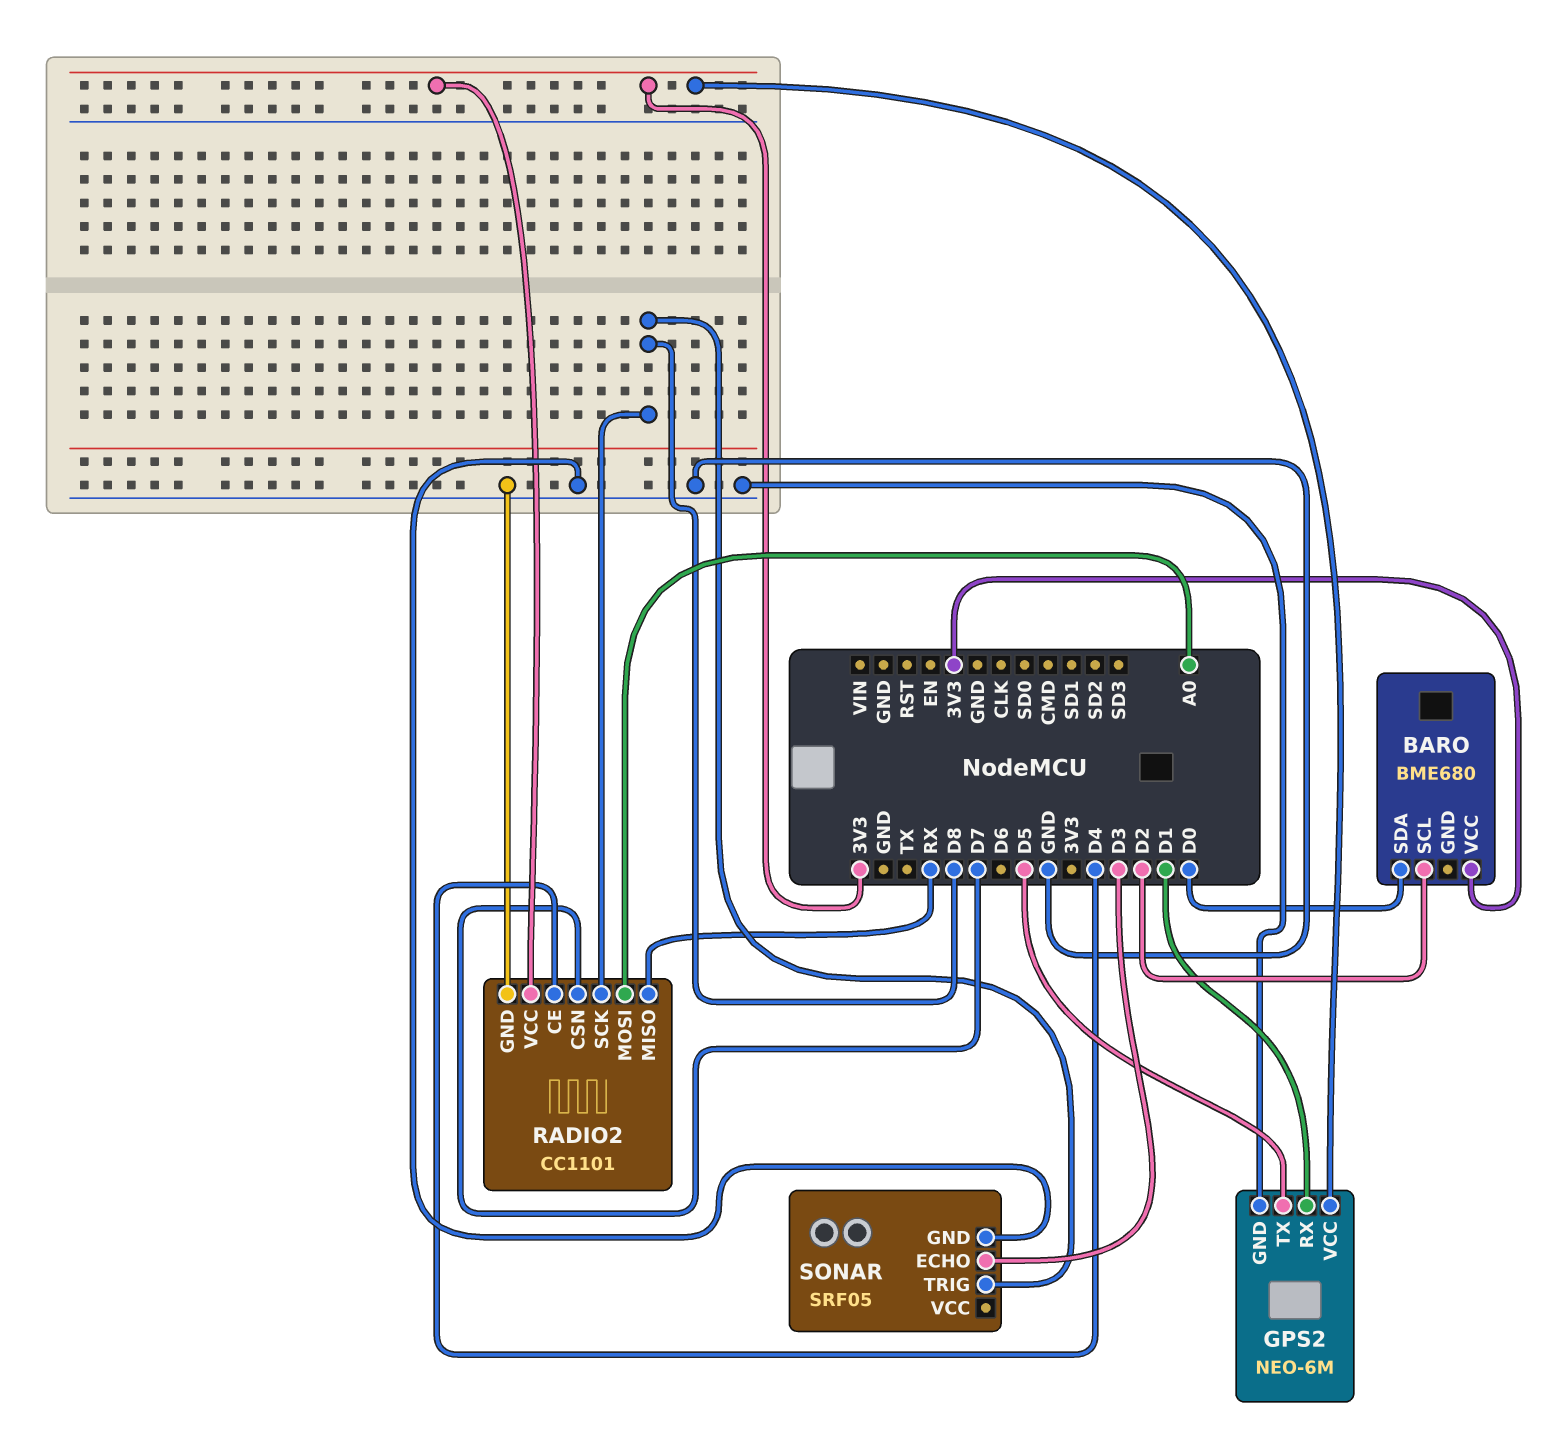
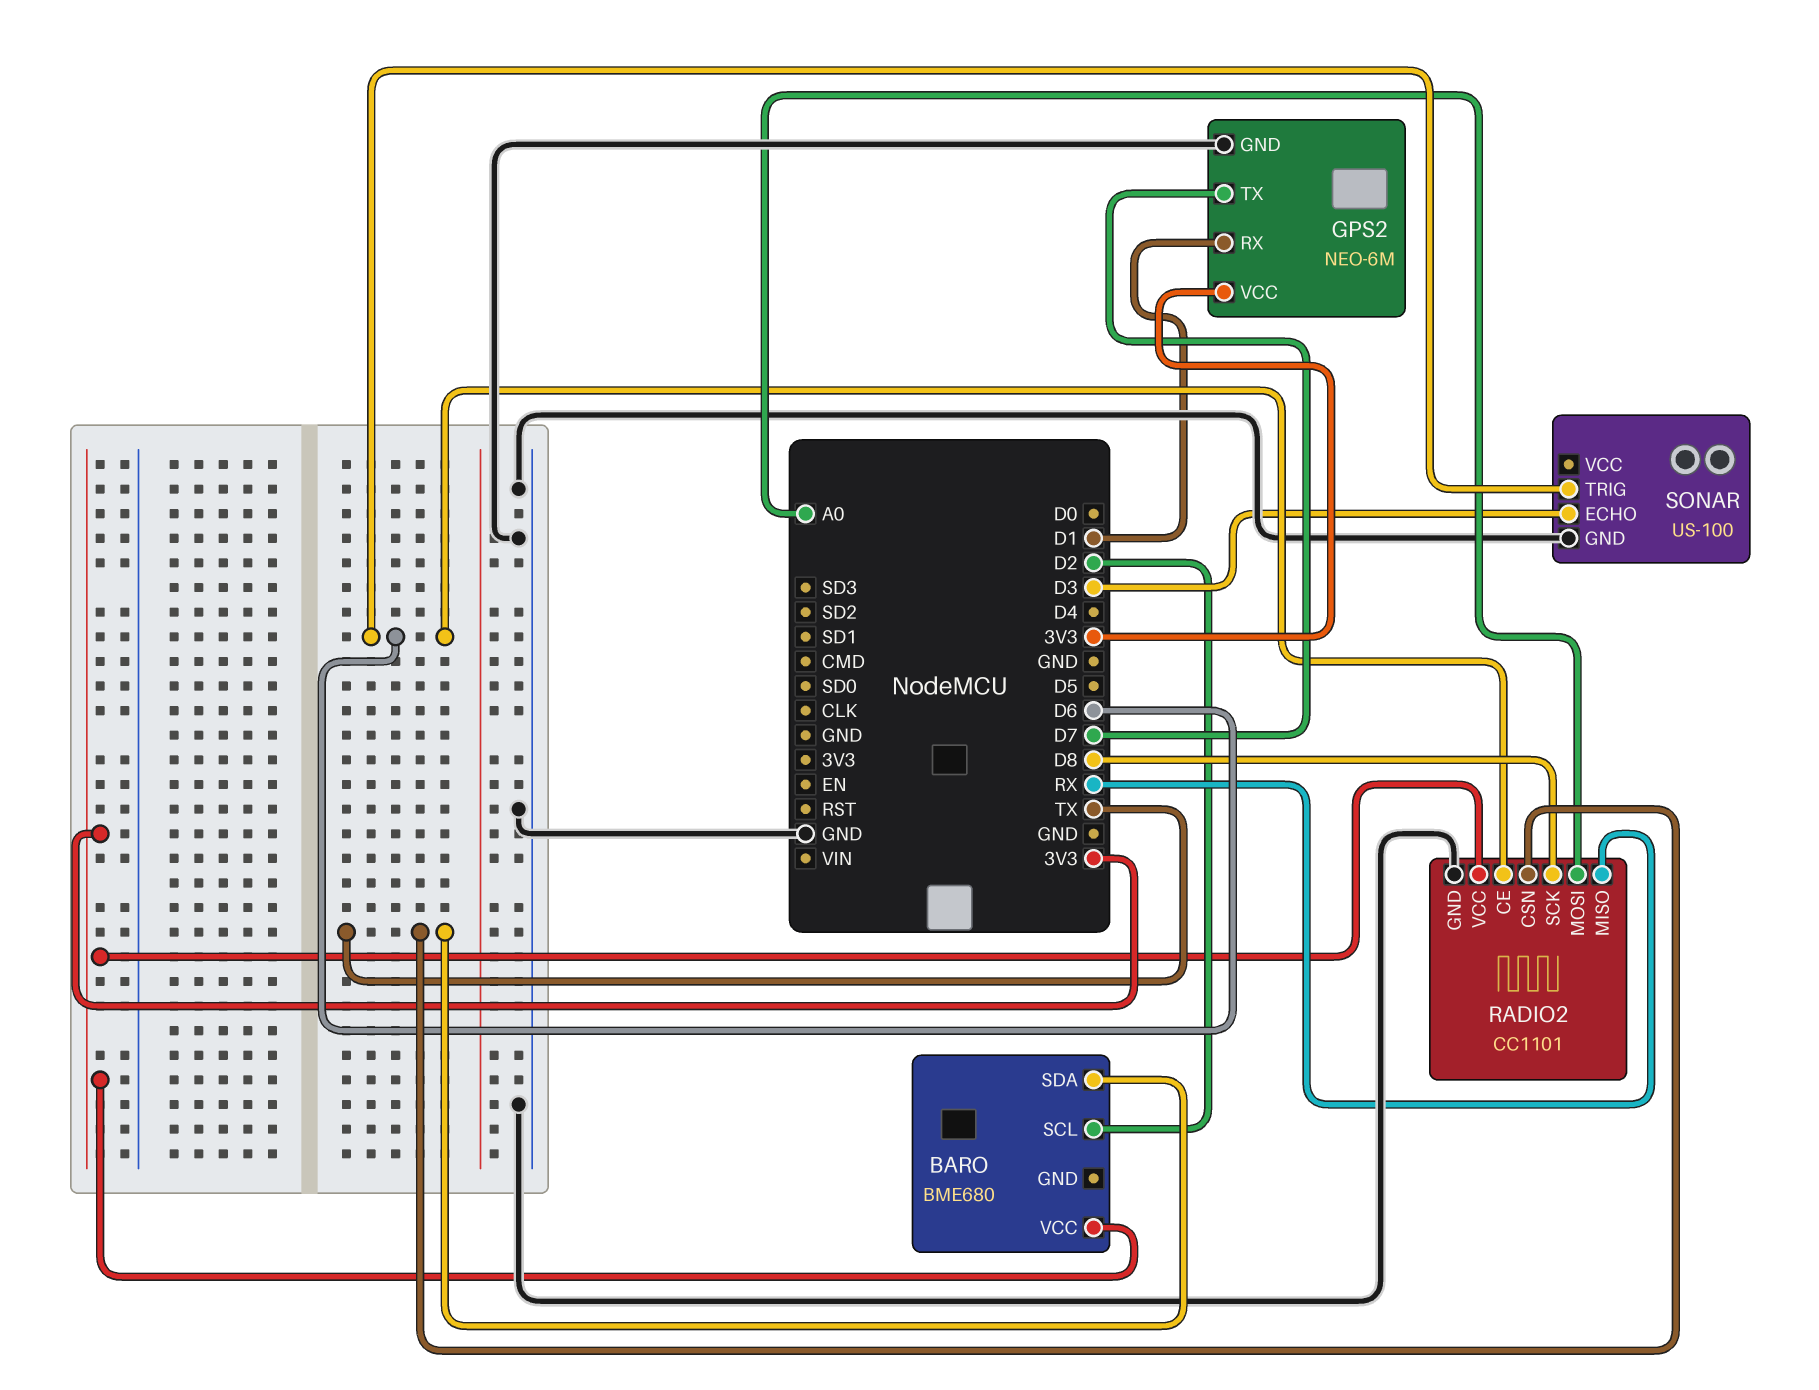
BARO pin SDA: D0 -> TX
GPS2 pin TX: D5 -> D7
RADIO2 pin CE: D4 -> D6
RADIO2 pin CSN: D7 -> TX
SONAR: SRF05 -> US-100
SONAR pin TRIG: D8 -> D6

